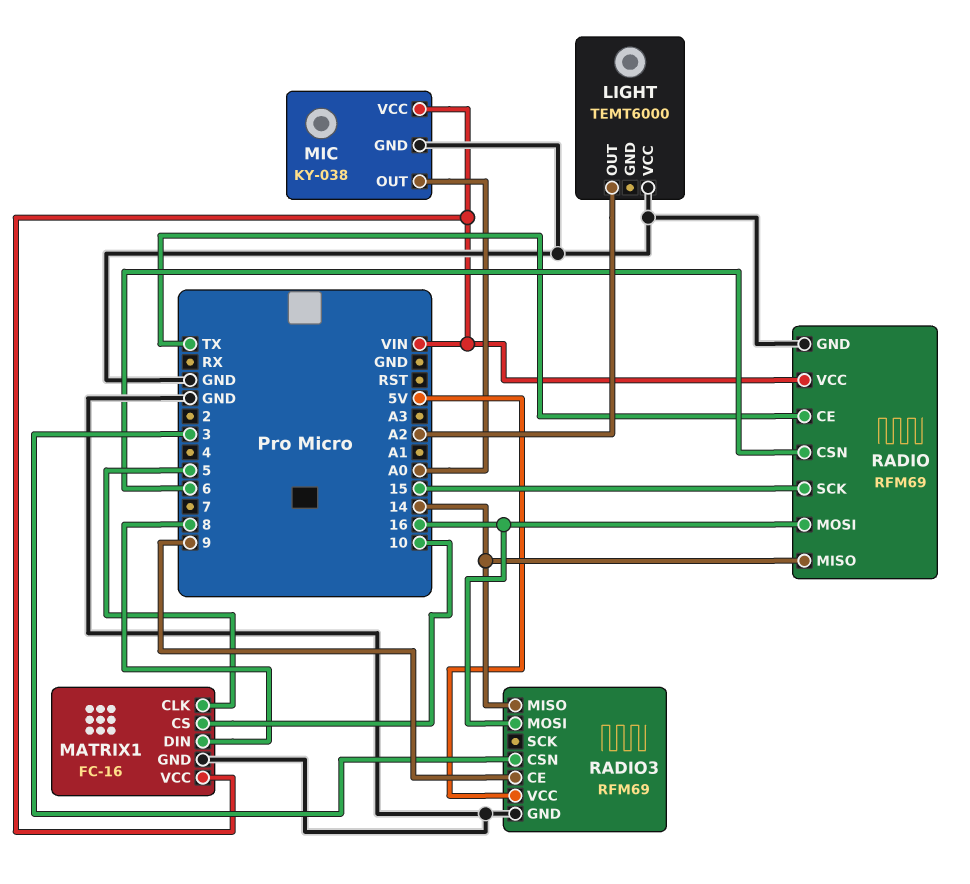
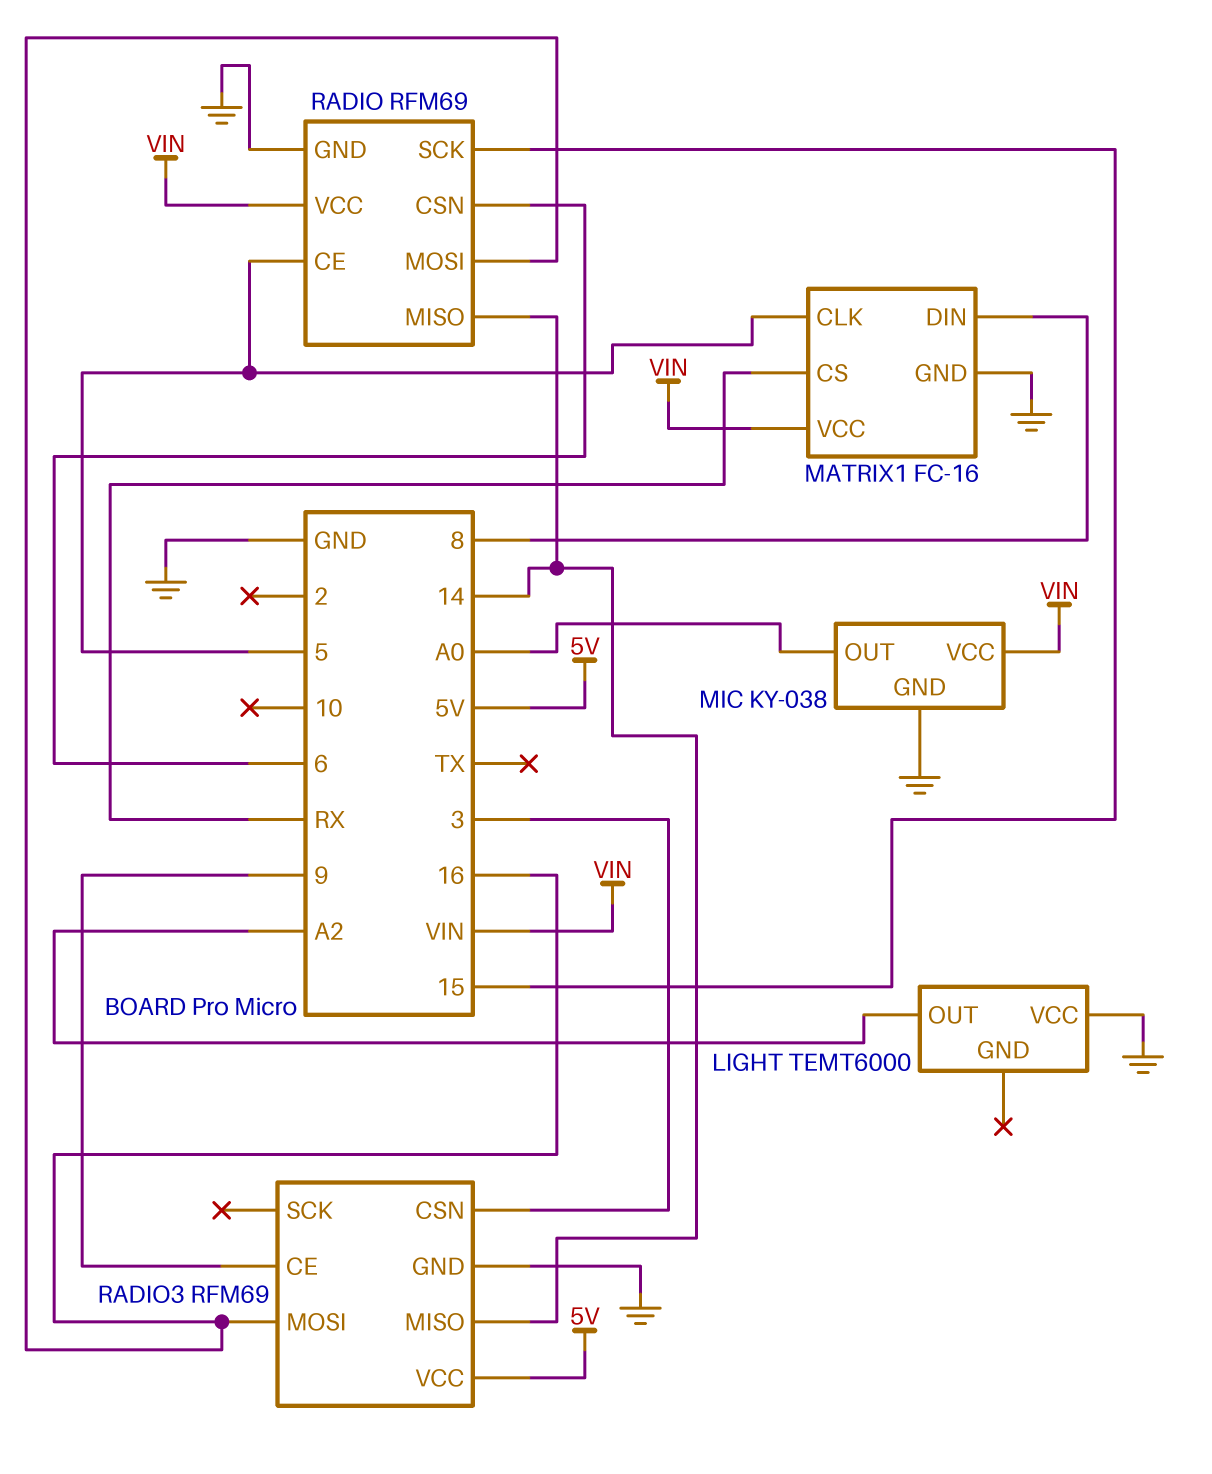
MATRIX1 pin CS: 10 -> RX
RADIO pin CE: TX -> 5

